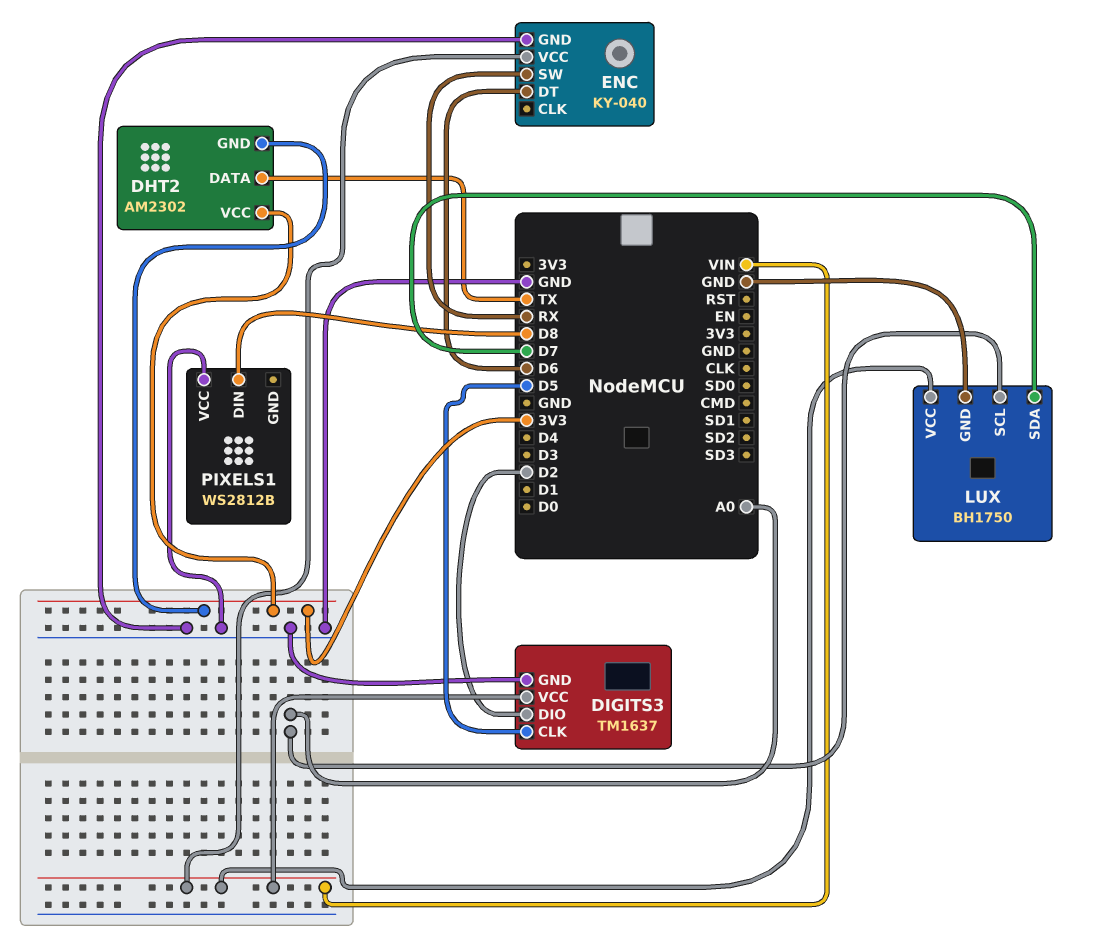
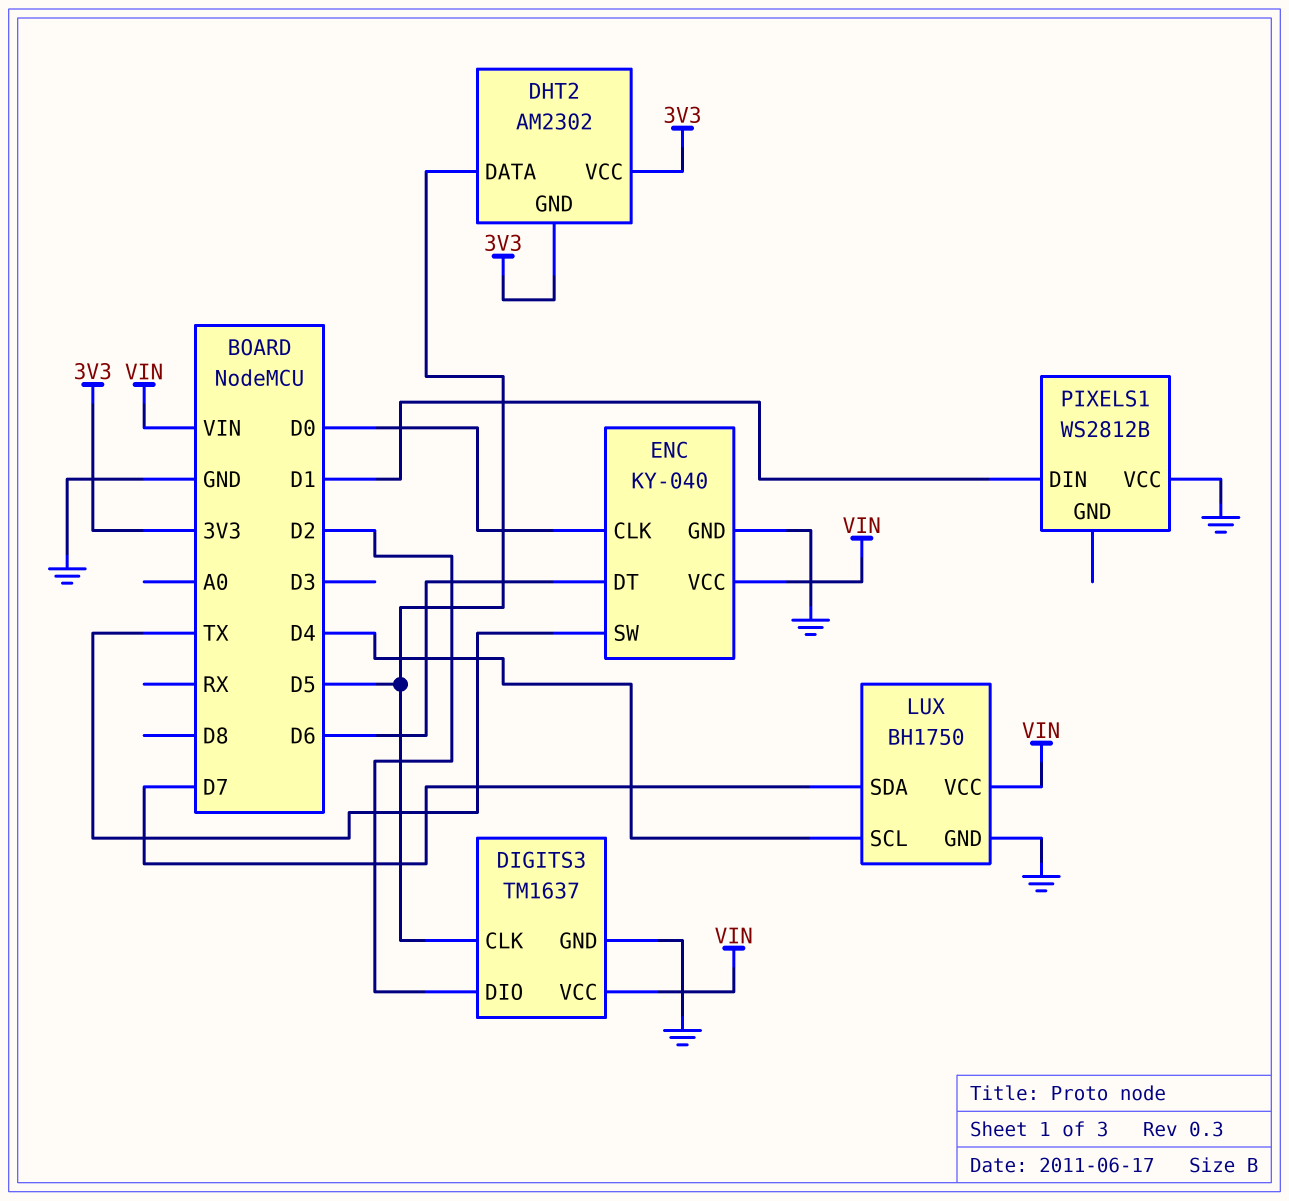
DHT2 pin DATA: TX -> D5
ENC pin CLK: none -> D0
ENC pin SW: RX -> TX
LUX pin SCL: A0 -> D4
PIXELS1 pin DIN: D8 -> D1

